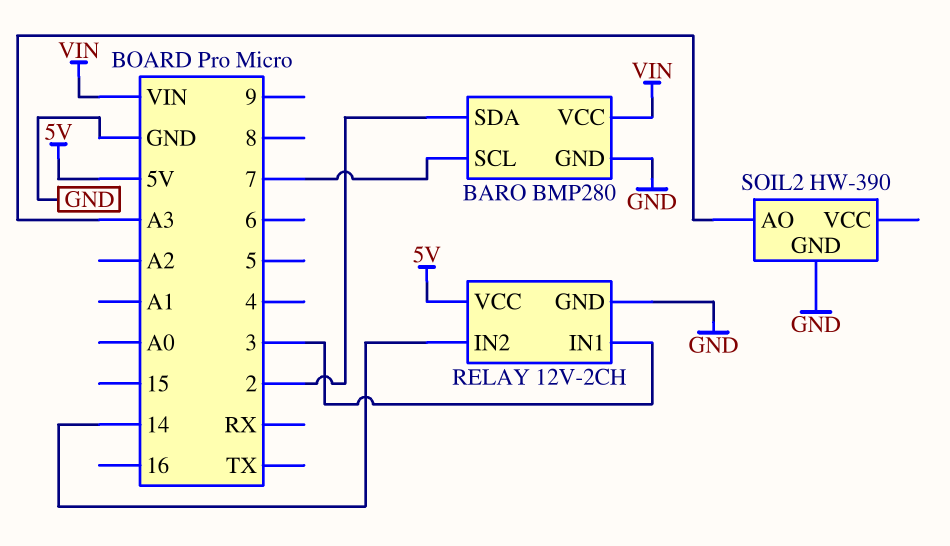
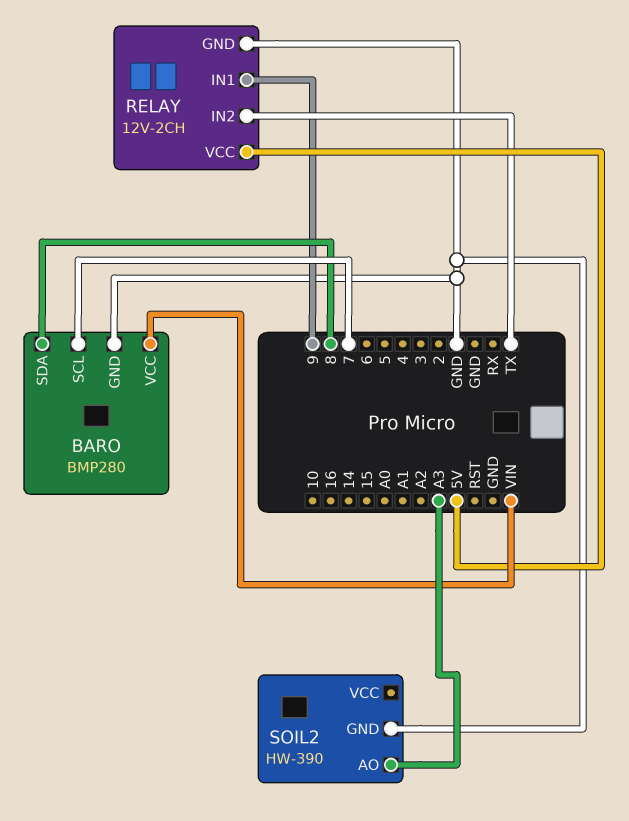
BARO pin SDA: 2 -> 8
RELAY pin IN1: 3 -> 9
RELAY pin IN2: 14 -> TX

